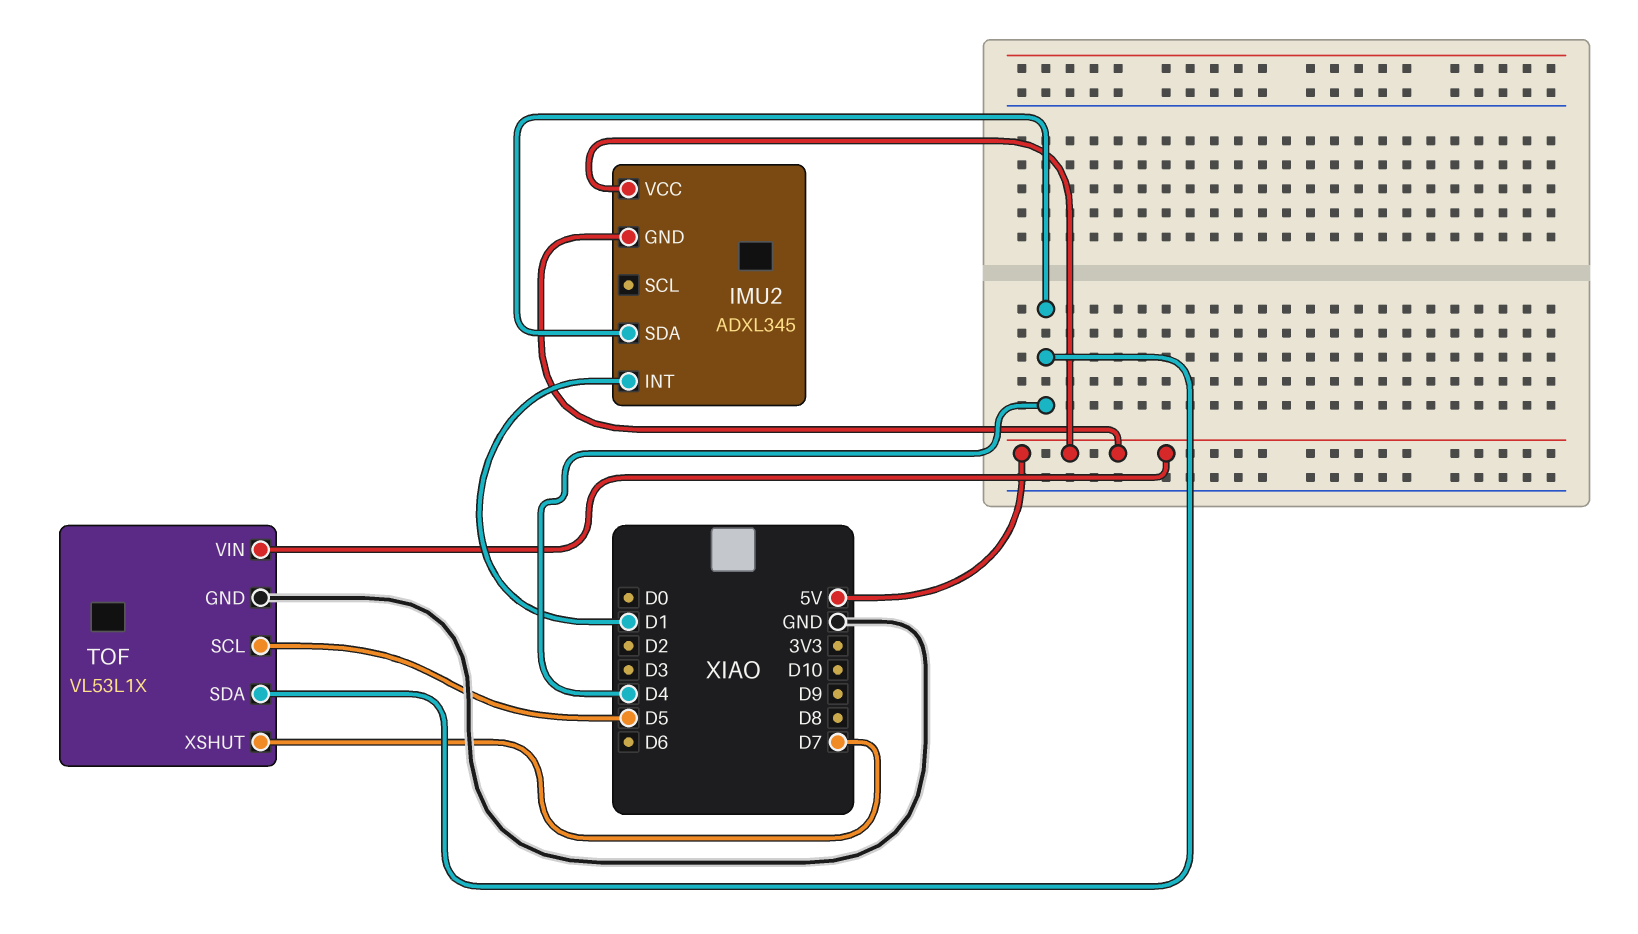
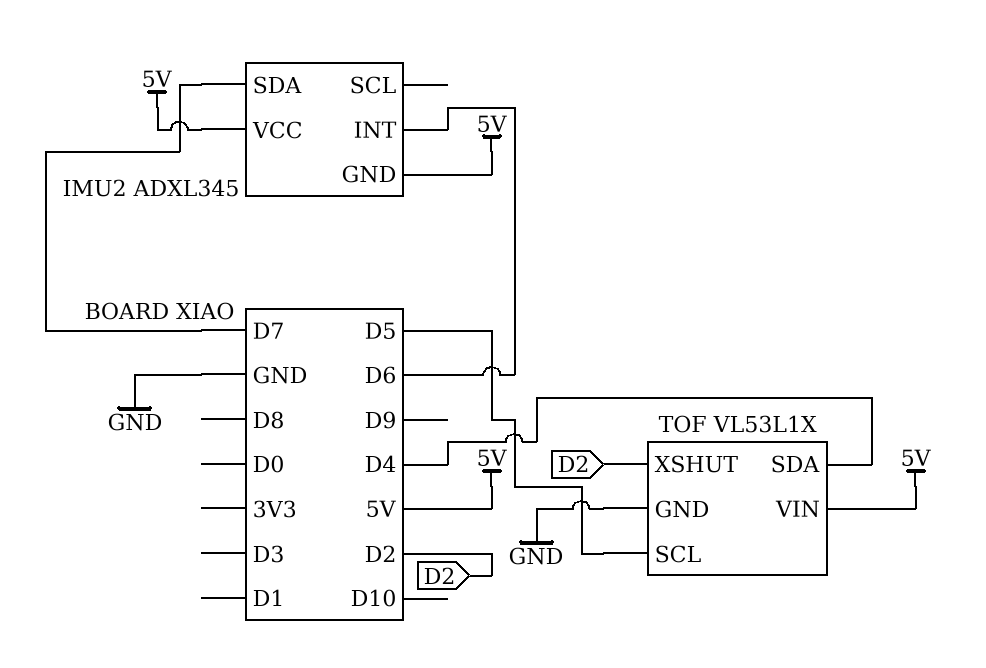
IMU2 pin INT: D1 -> D6
IMU2 pin SDA: D4 -> D7
TOF pin XSHUT: D7 -> D2

